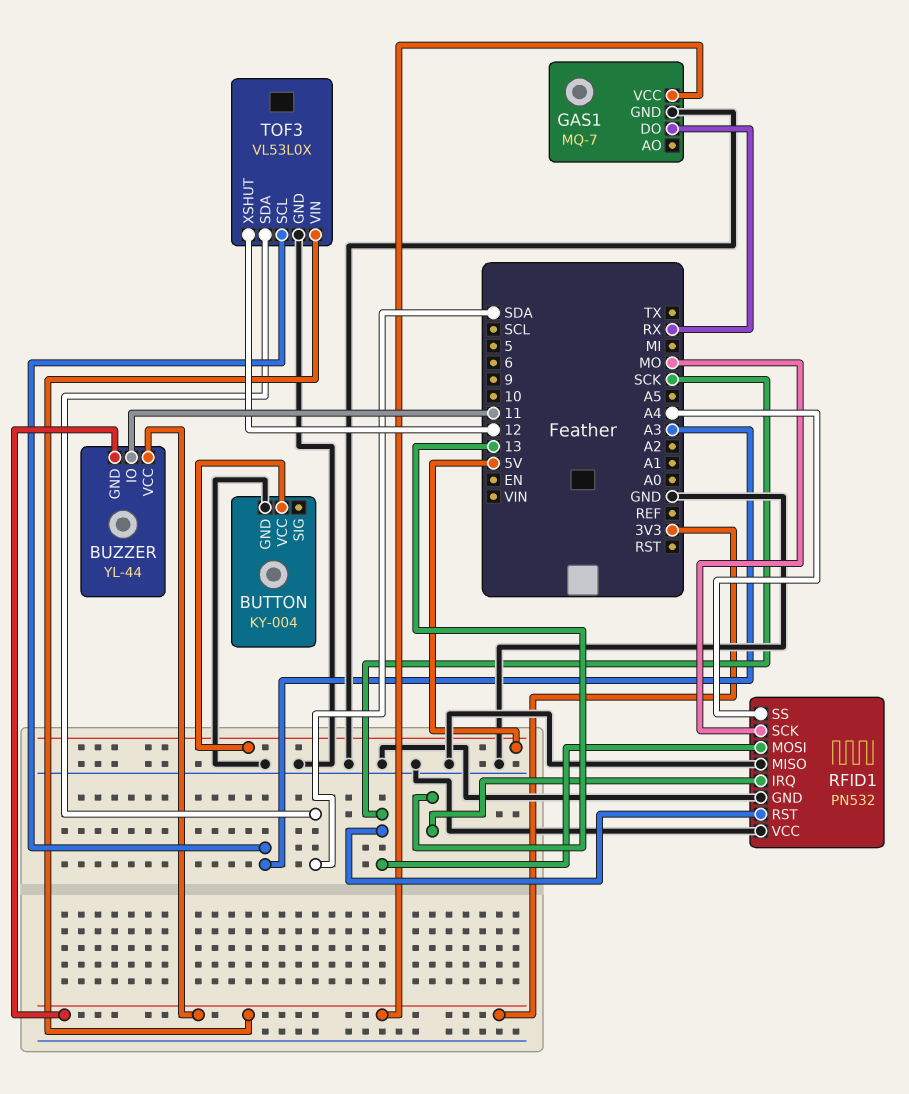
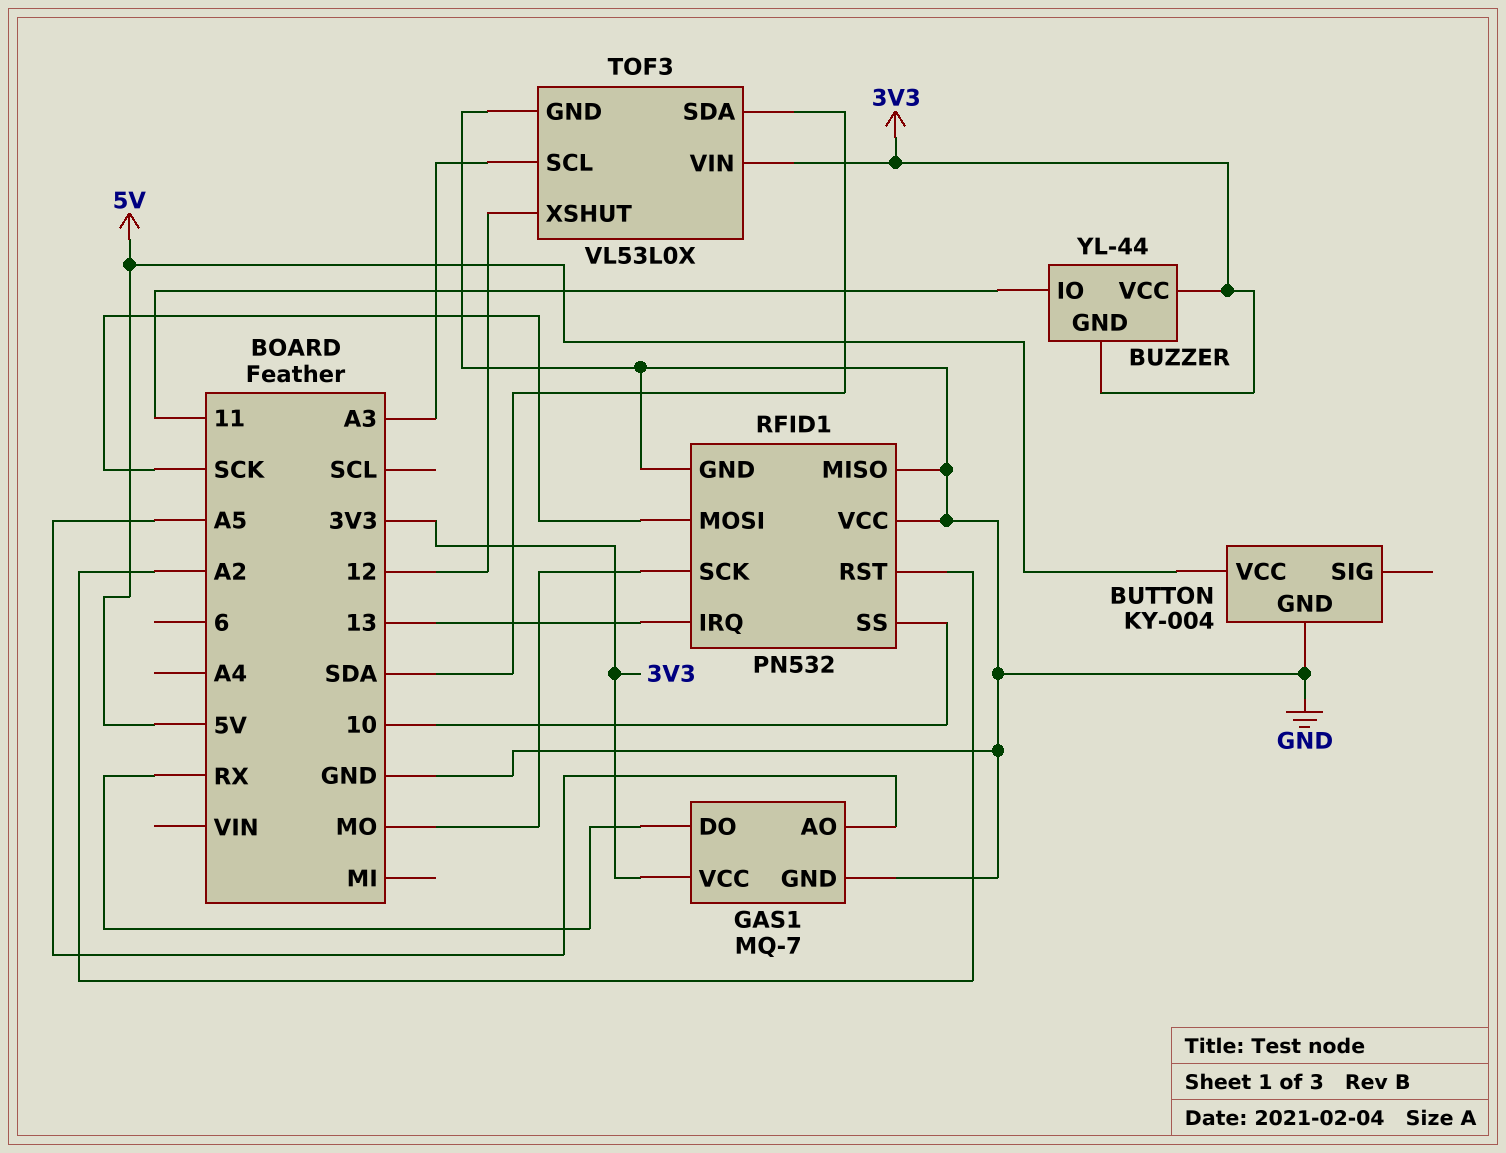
GAS1 pin AO: none -> A5
RFID1 pin RST: SCK -> A2
RFID1 pin SS: A4 -> 10

